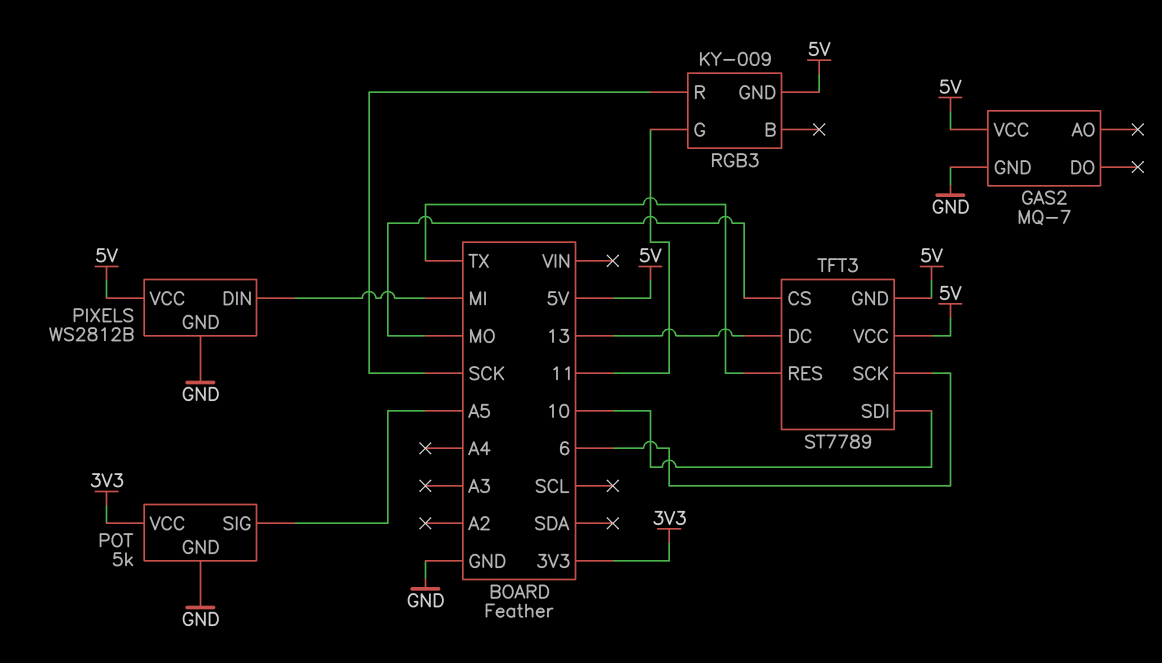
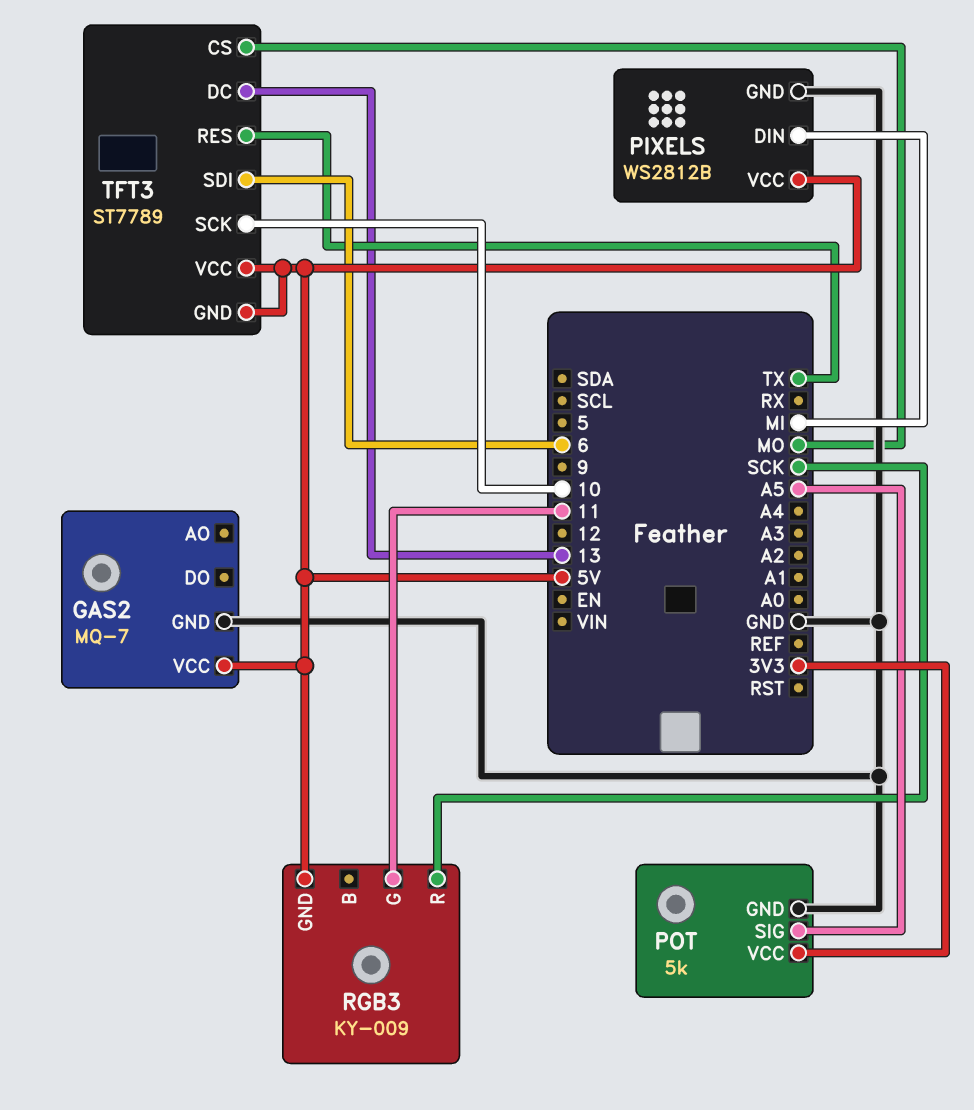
TFT3 pin SCK: 6 -> 10
TFT3 pin SDI: 10 -> 6

